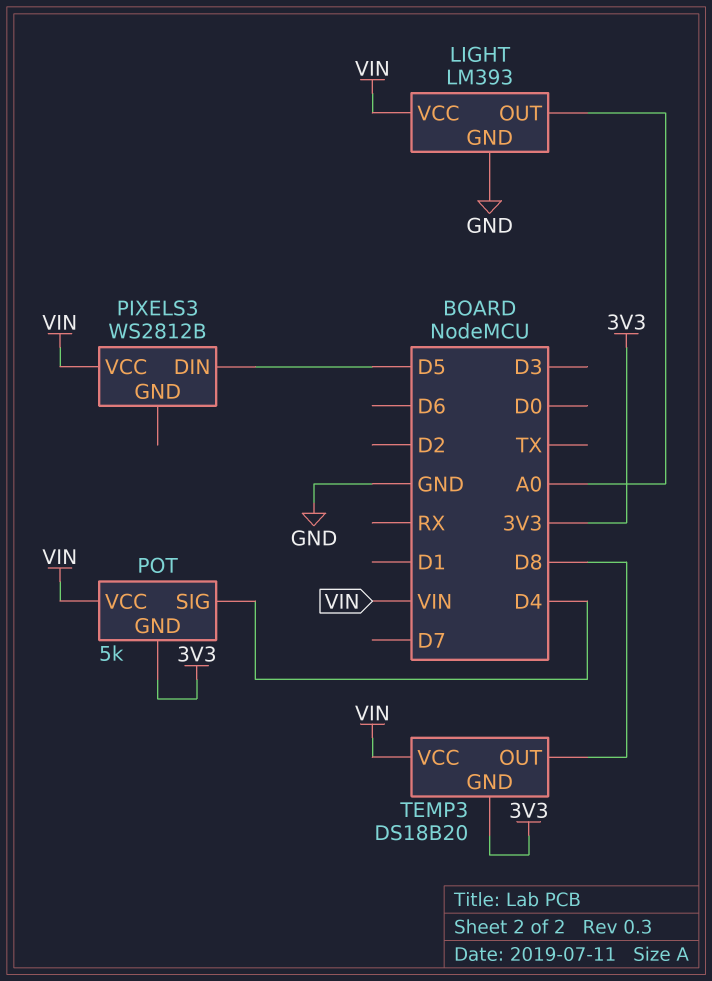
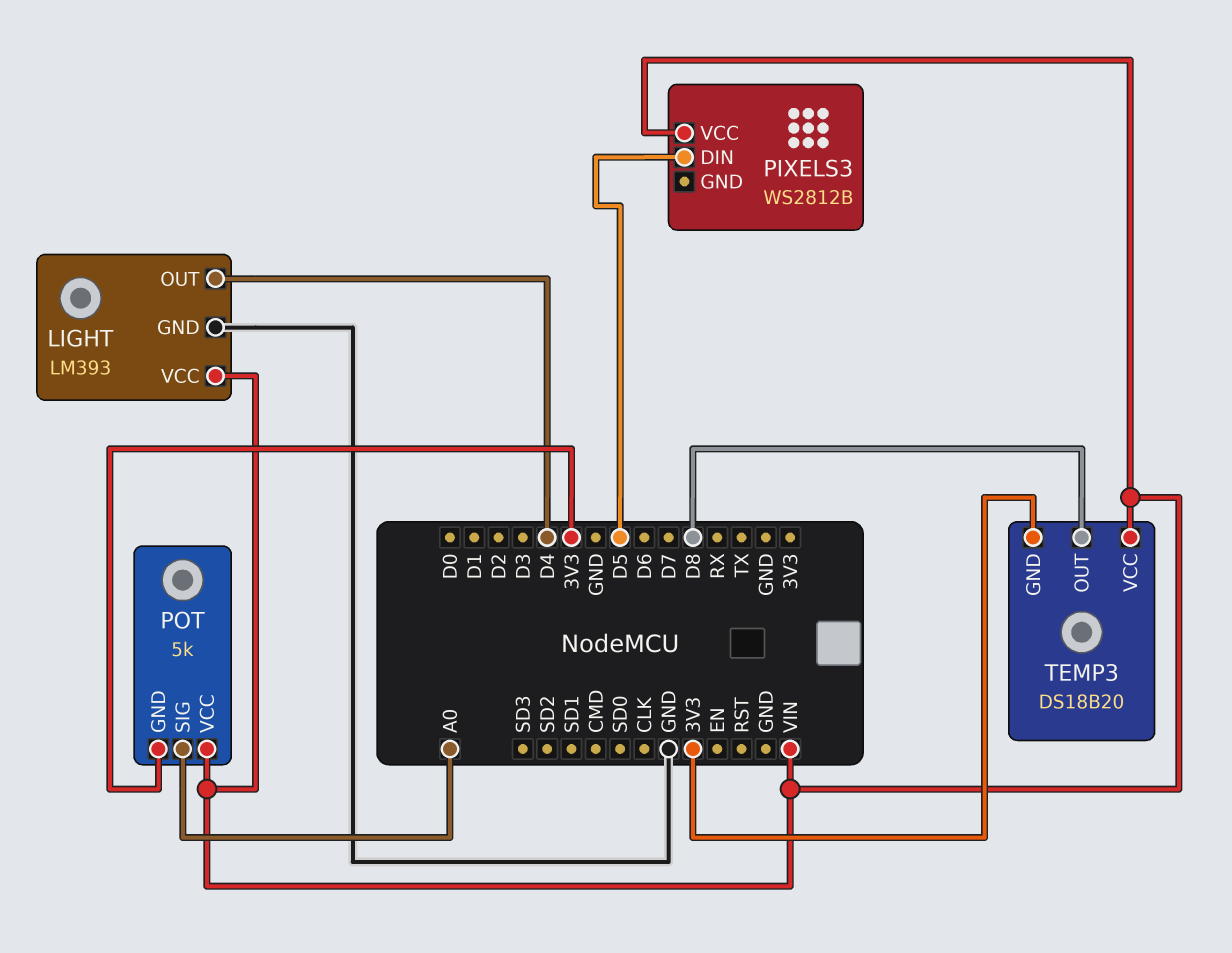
LIGHT pin OUT: A0 -> D4
POT pin SIG: D4 -> A0

